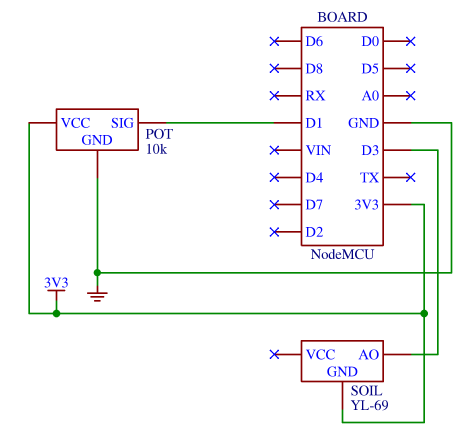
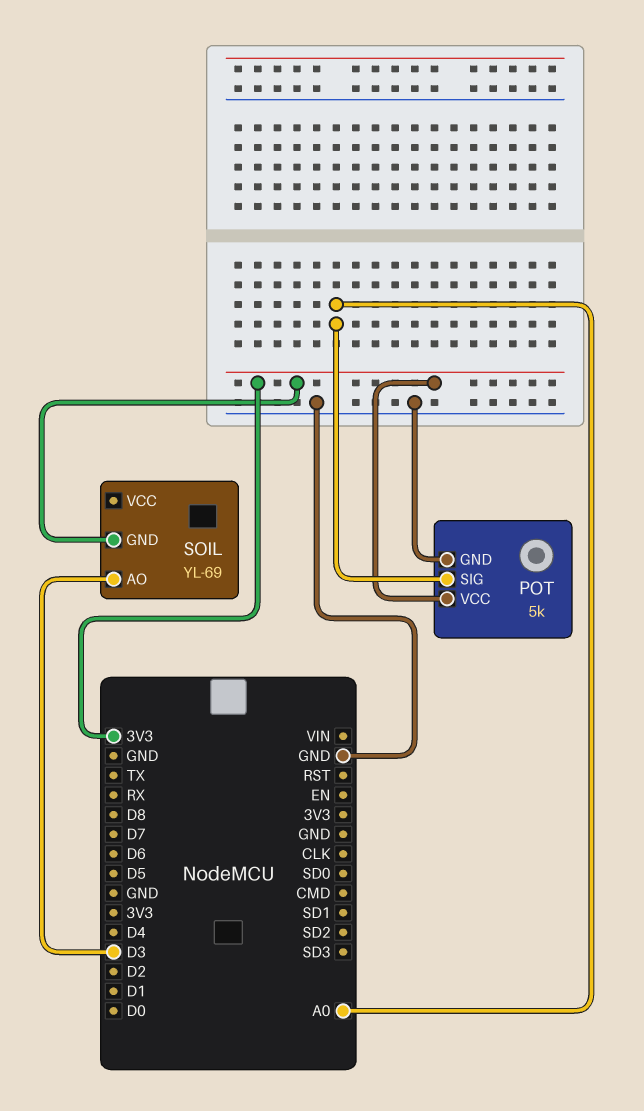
POT: 10k -> 5k
POT pin SIG: D1 -> A0

